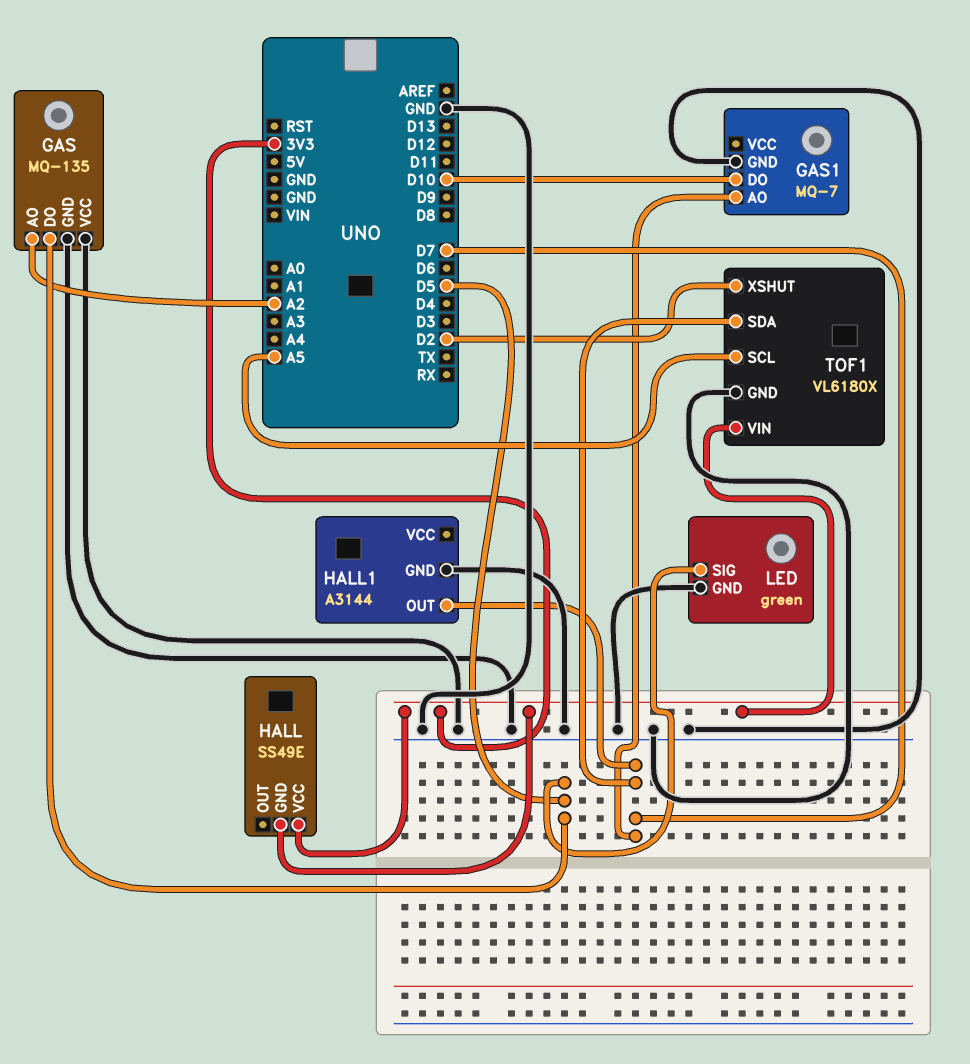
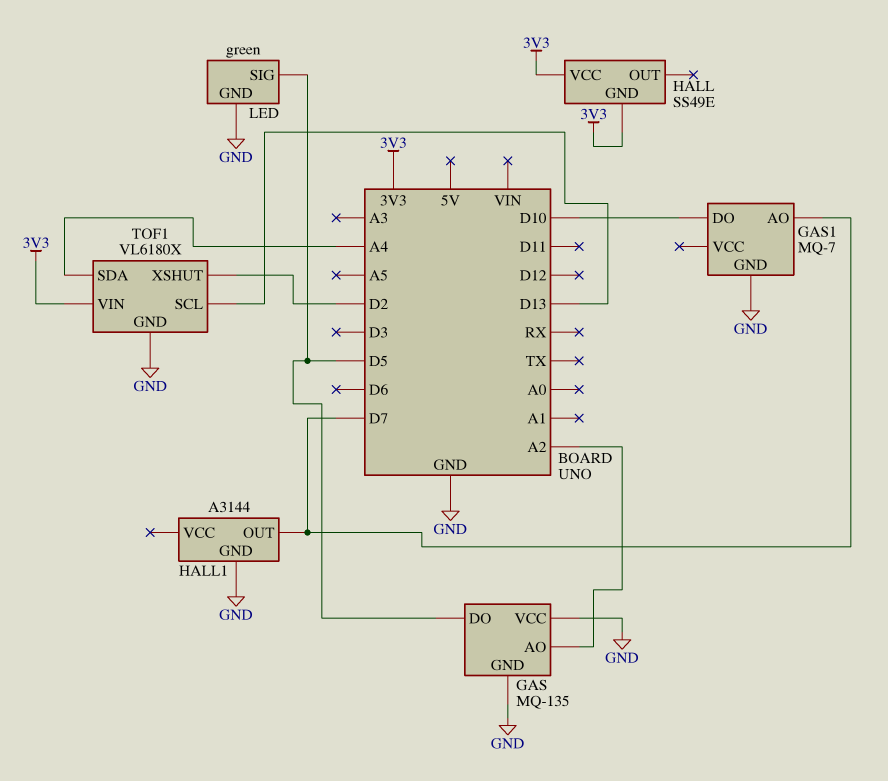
TOF1 pin SCL: A5 -> D13
TOF1 pin SDA: D7 -> A4

